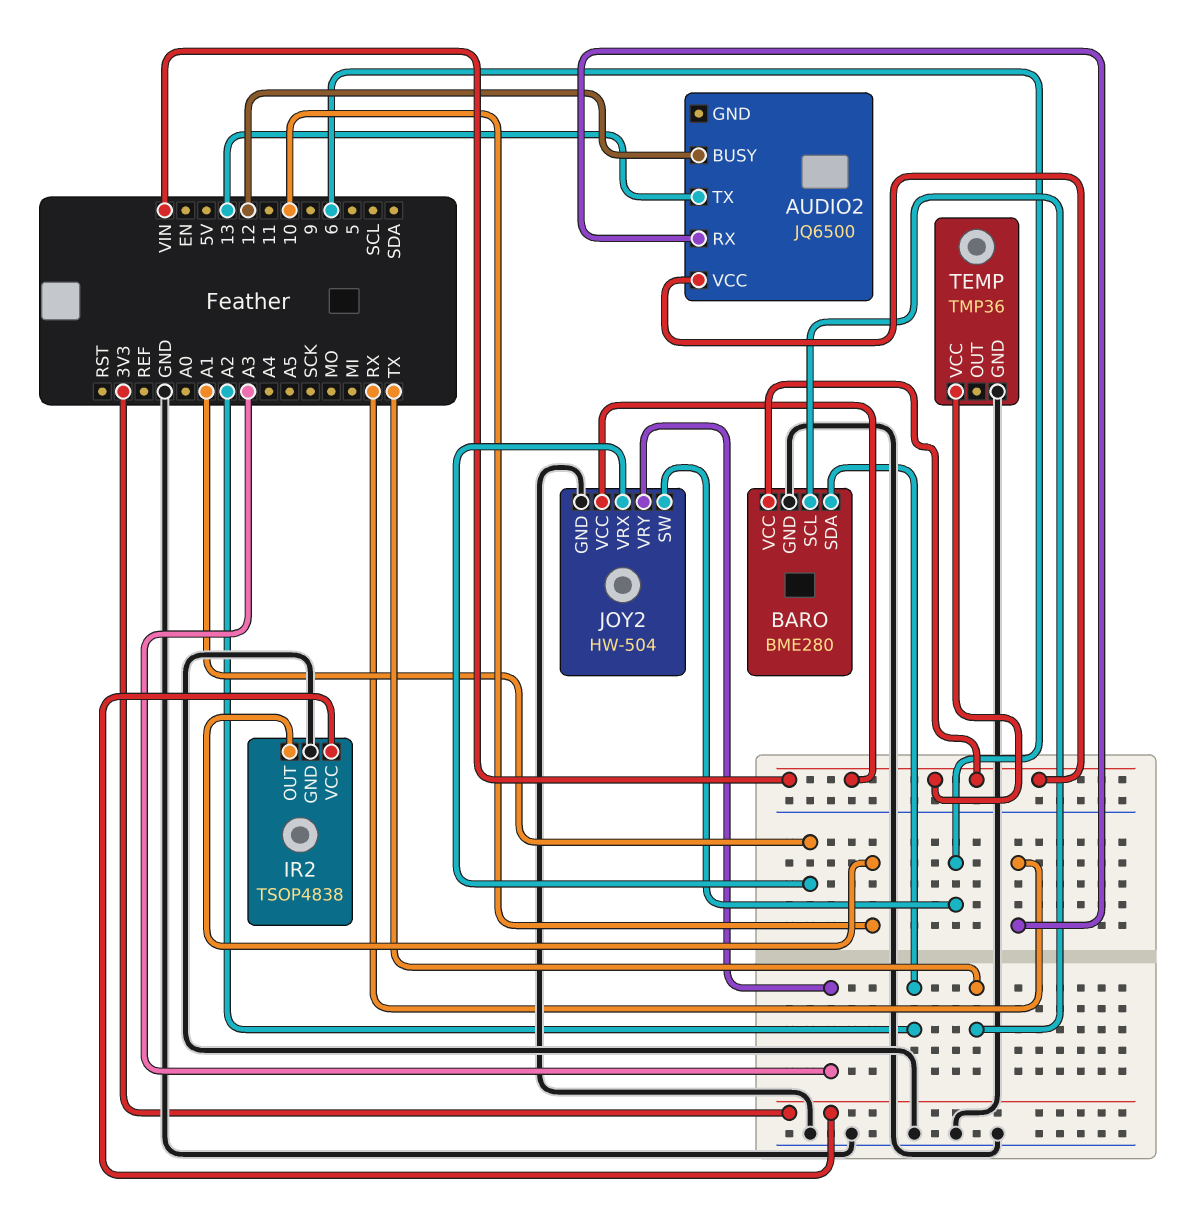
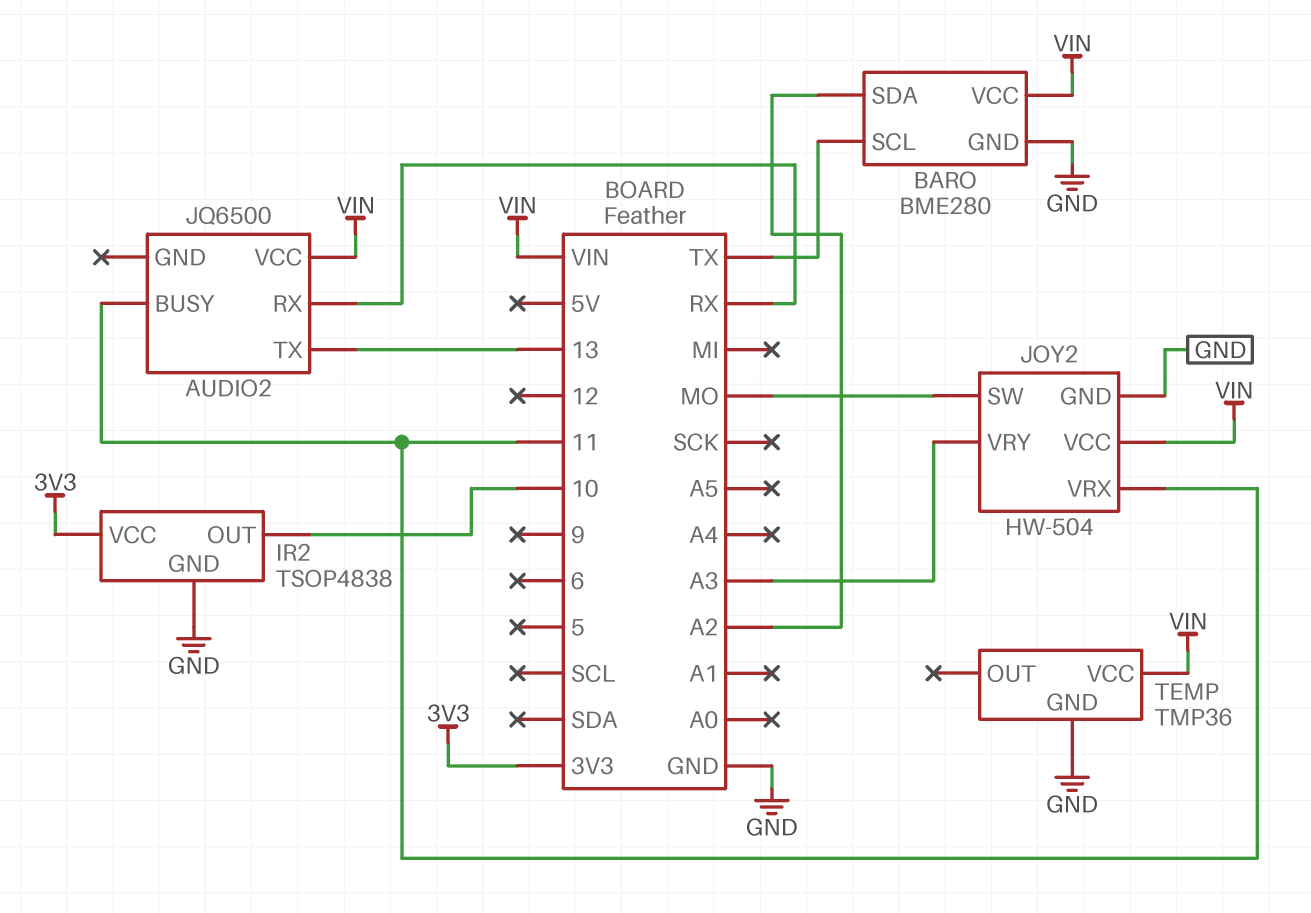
AUDIO2 pin BUSY: 12 -> 11
JOY2 pin SW: 6 -> MO
JOY2 pin VRX: A1 -> 11

